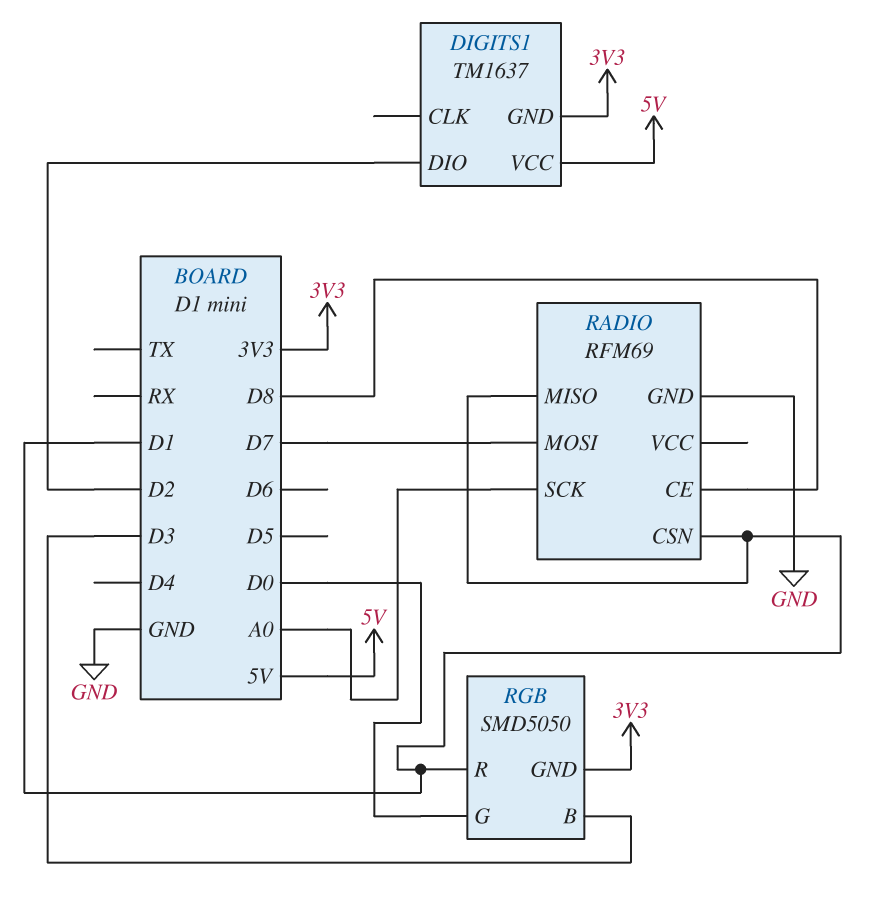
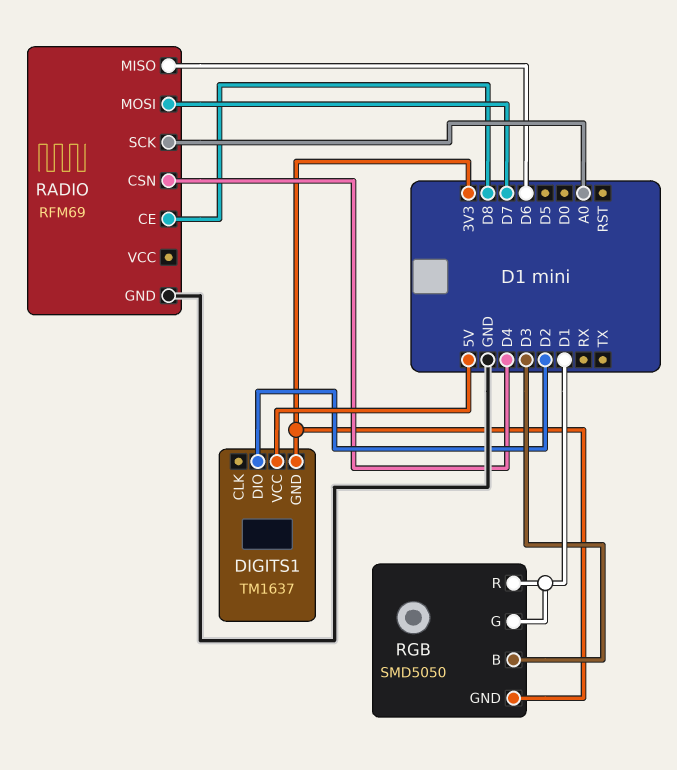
RADIO pin CSN: D1 -> D4
RADIO pin MISO: D1 -> D6
RGB pin G: D0 -> D1

